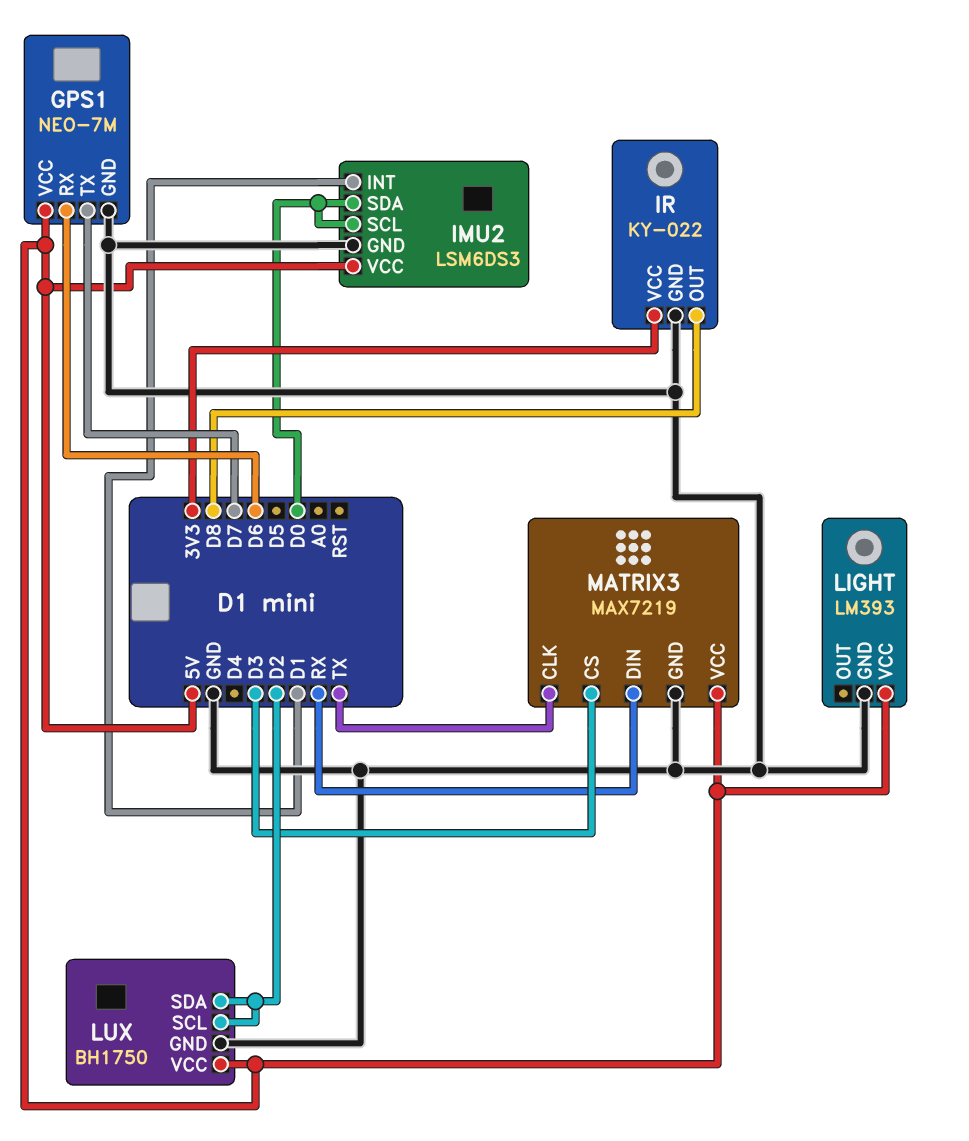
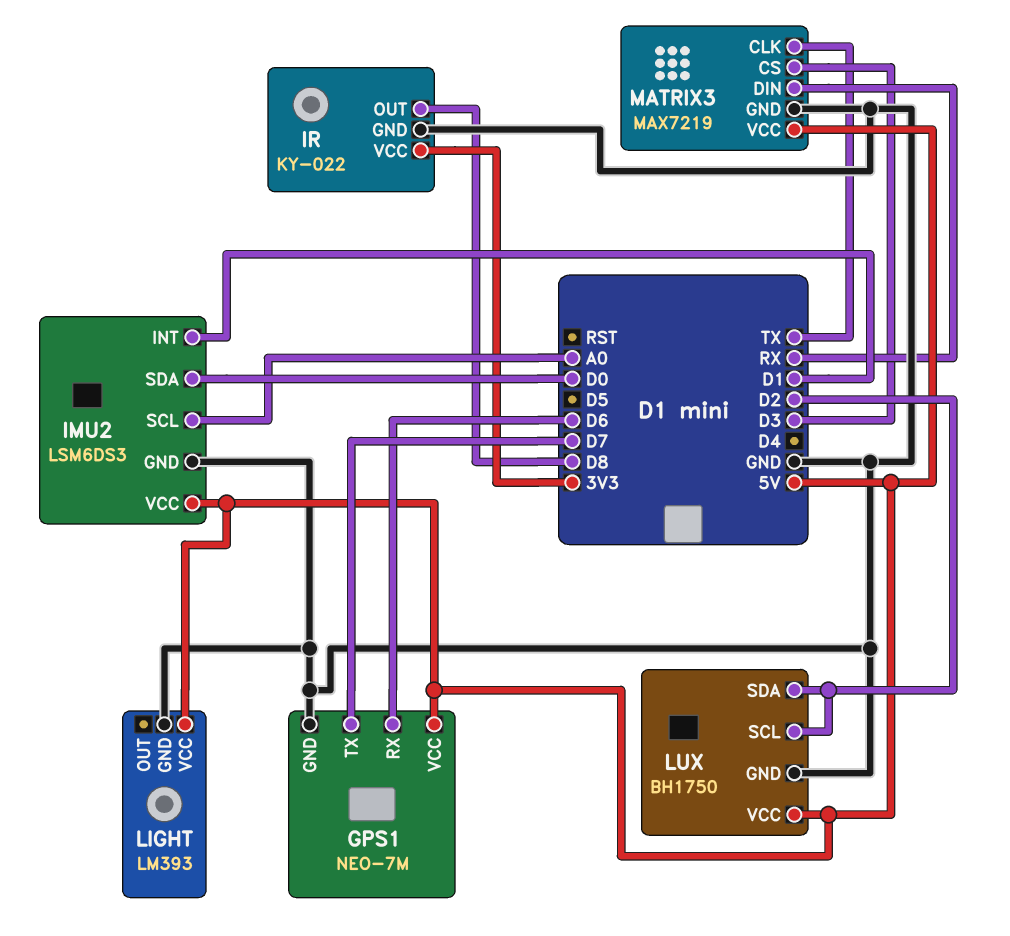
IMU2 pin SCL: D0 -> A0

